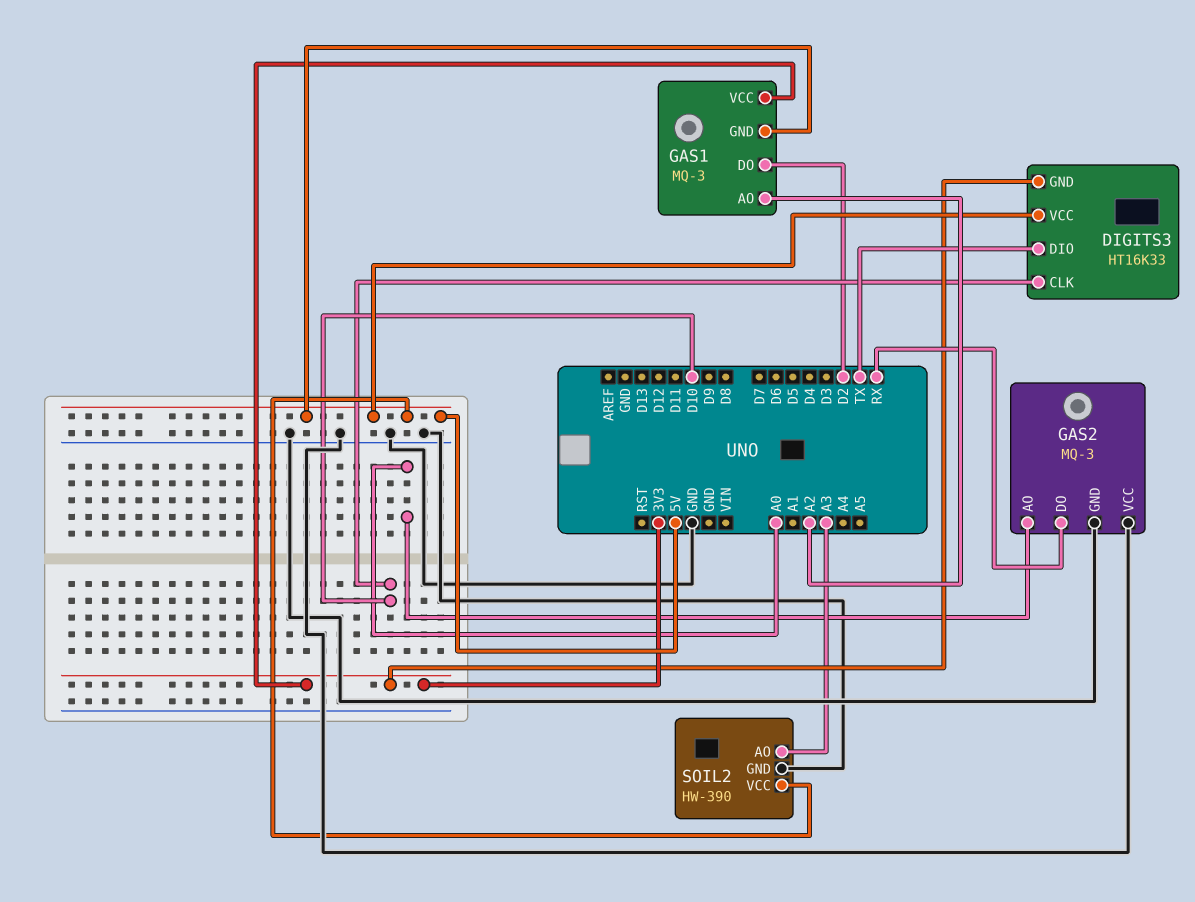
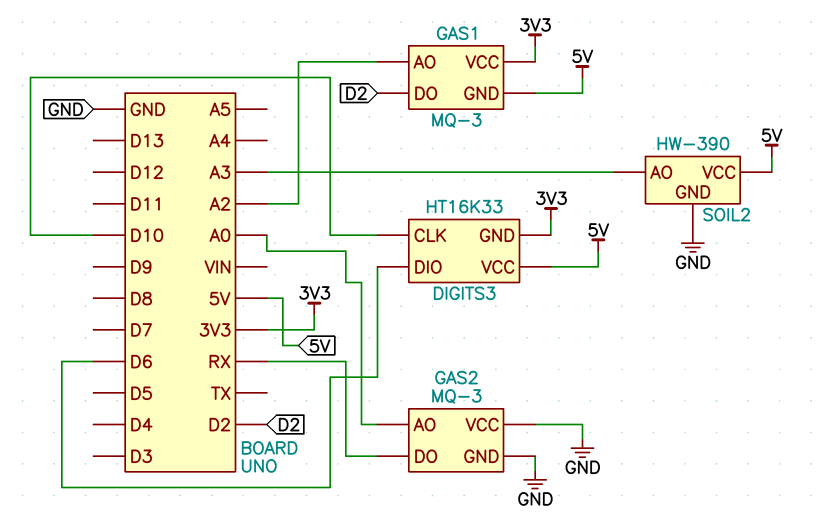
DIGITS3 pin DIO: TX -> D6

